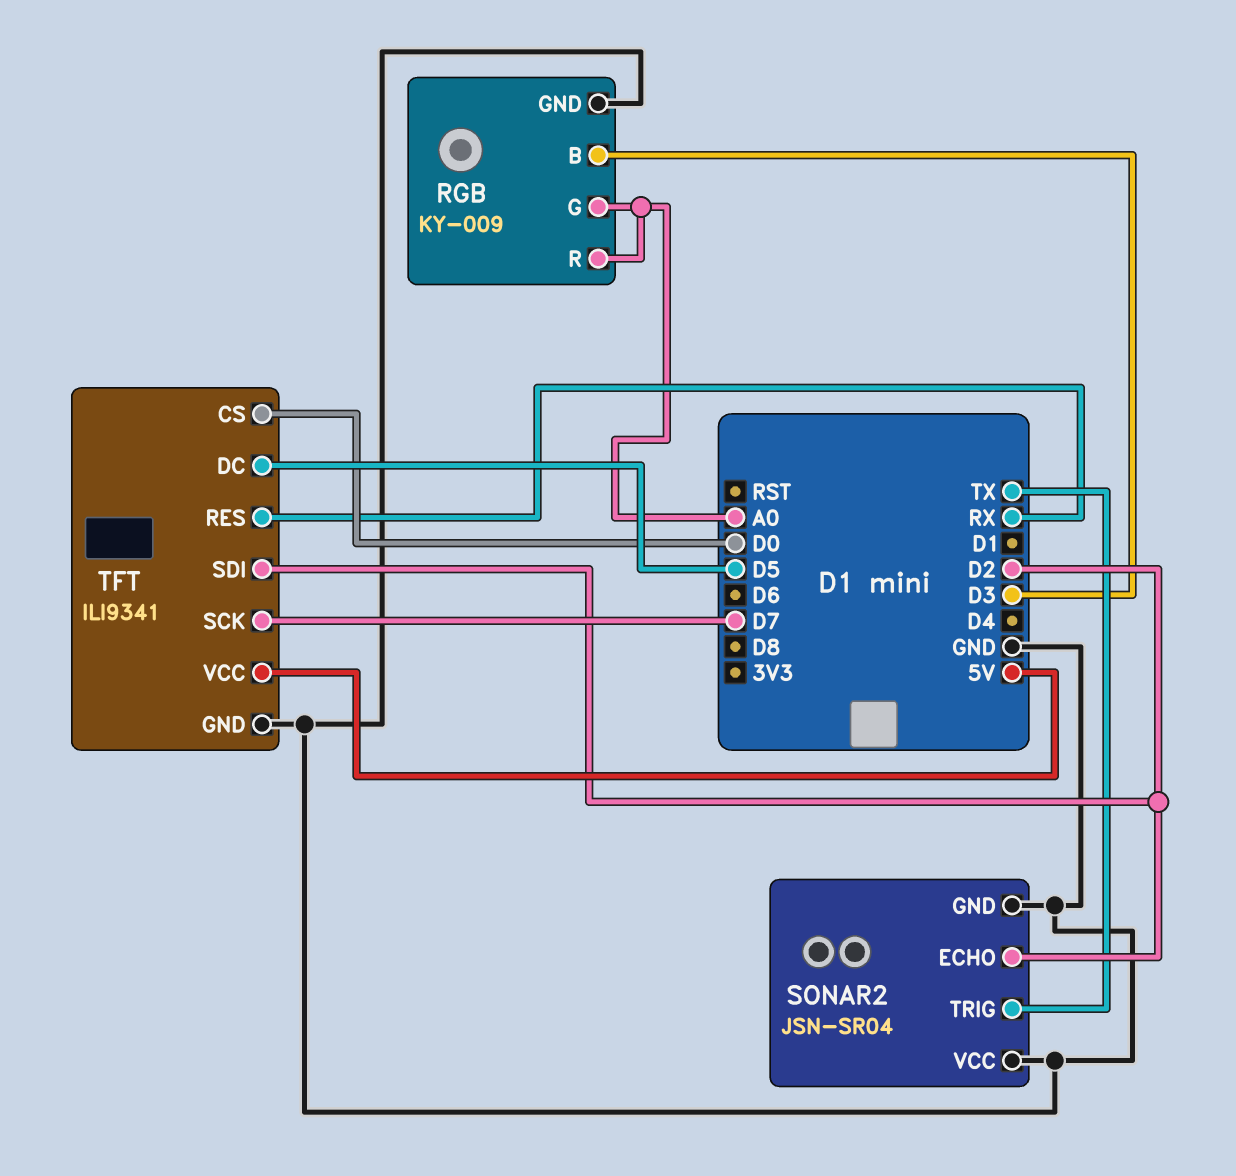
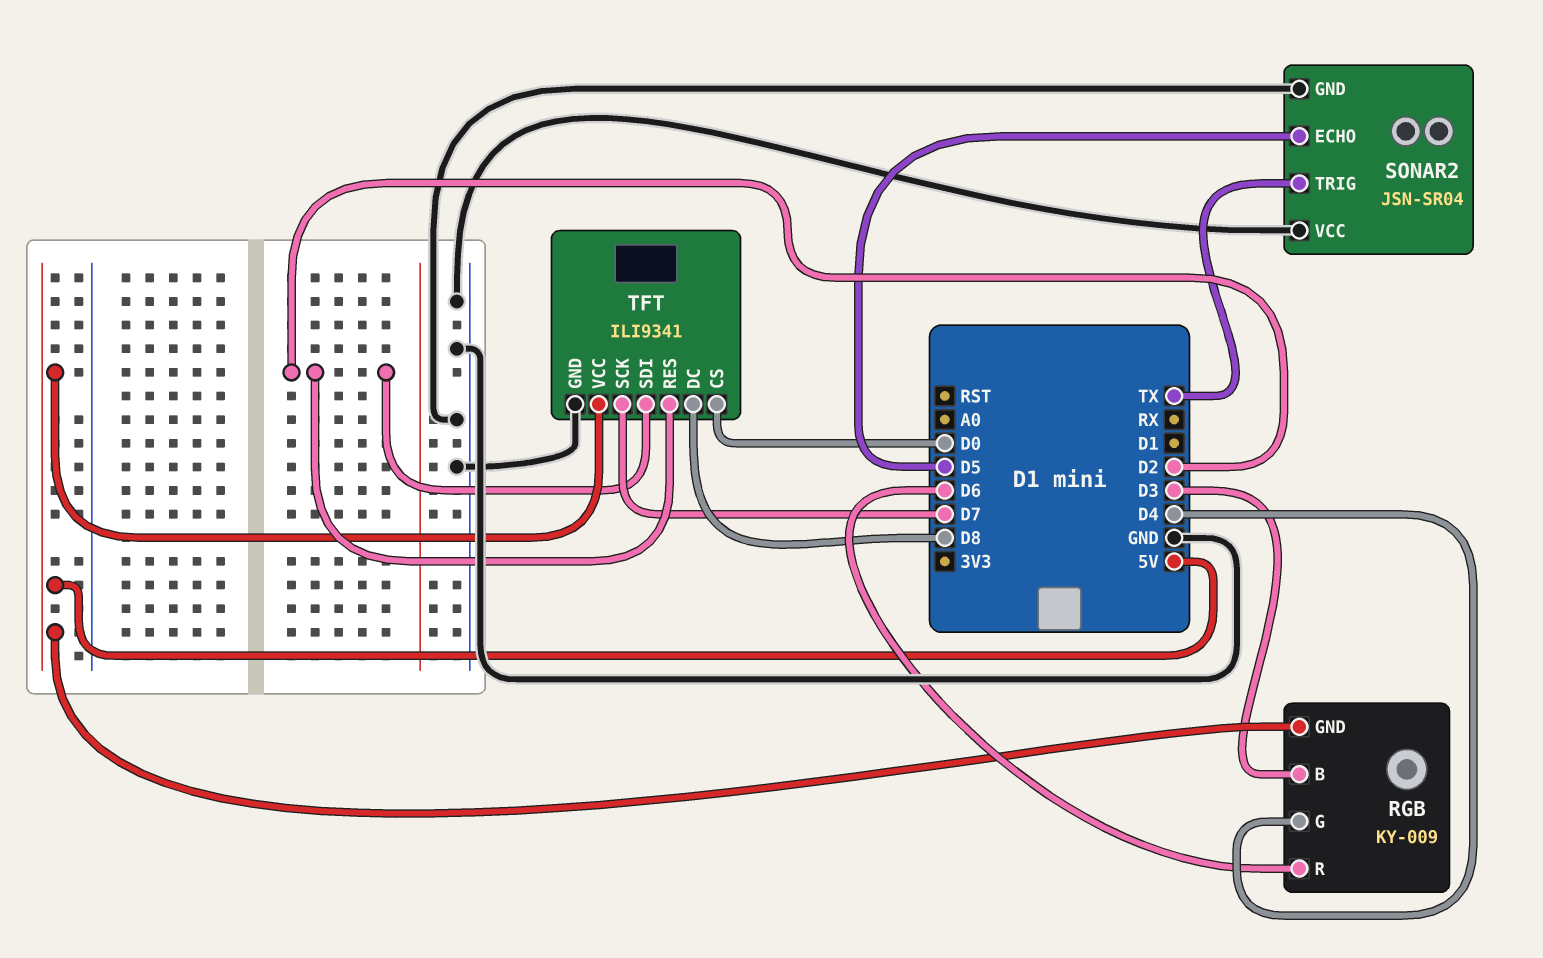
RGB pin G: A0 -> D4
RGB pin GND: GND -> 5V
RGB pin R: A0 -> D6
SONAR2 pin ECHO: D2 -> D5
TFT pin DC: D5 -> D8
TFT pin RES: RX -> D2

